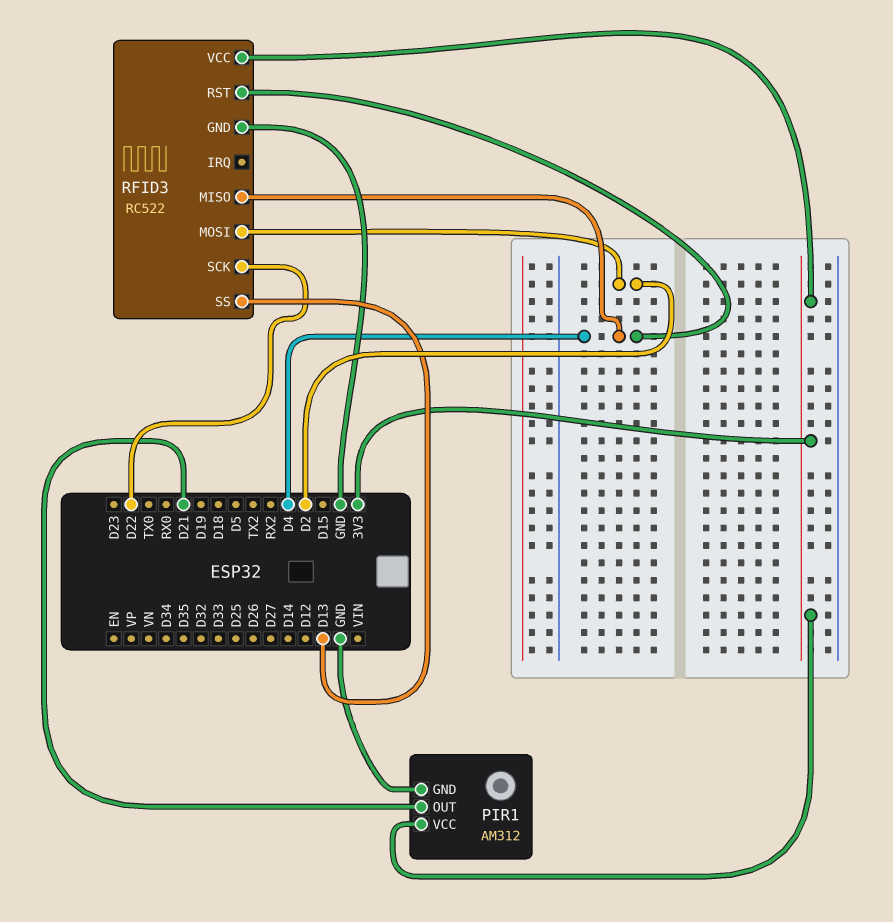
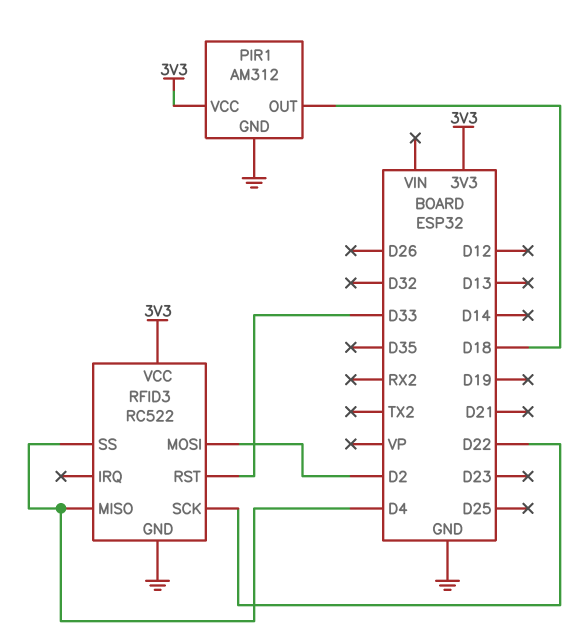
PIR1 pin OUT: D21 -> D18
RFID3 pin RST: D4 -> D33
RFID3 pin SS: D13 -> D4

